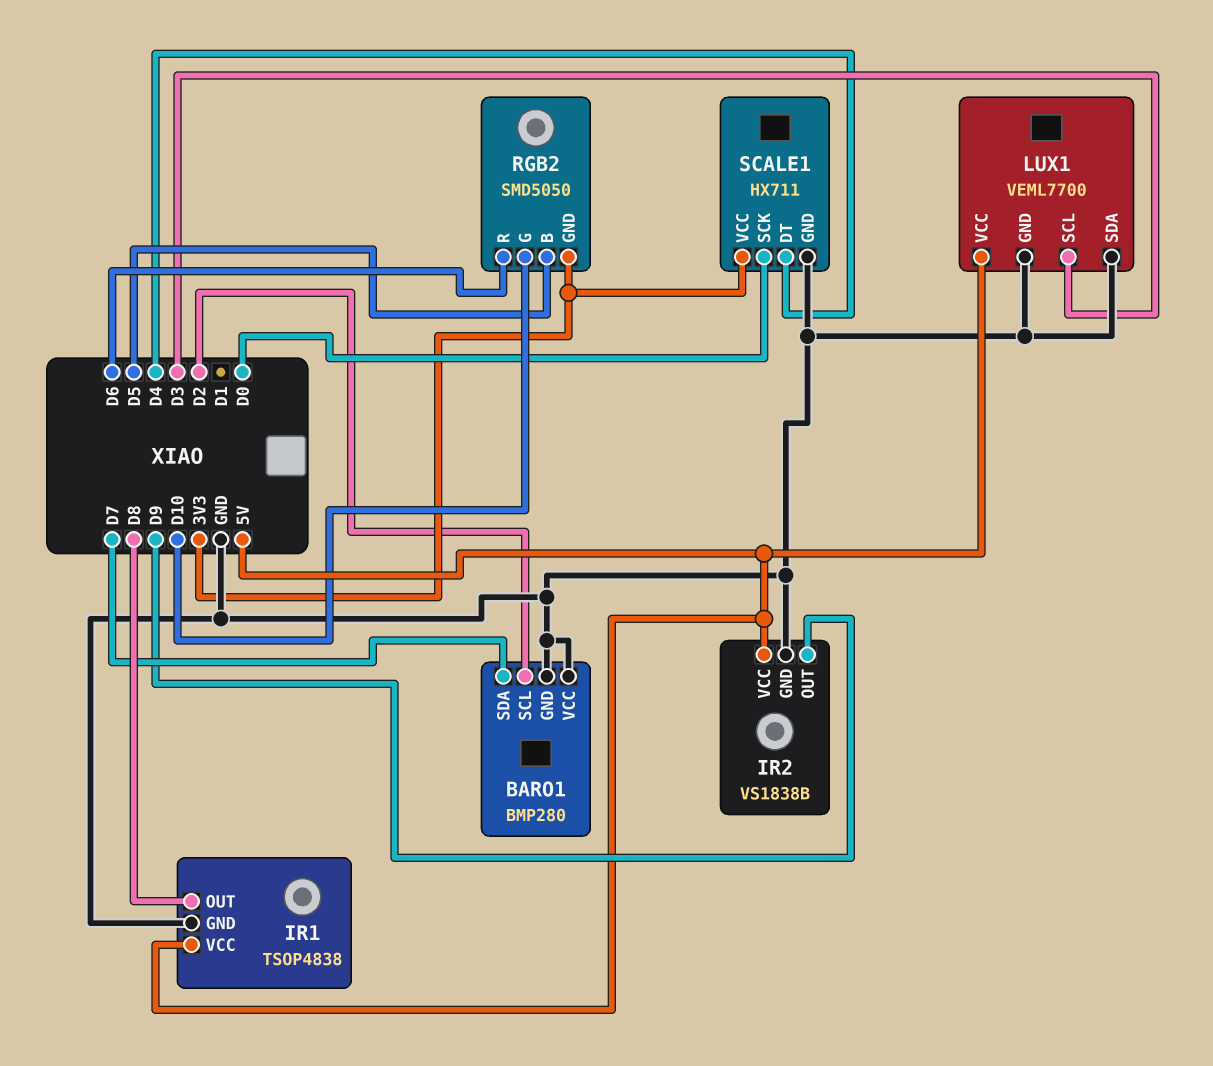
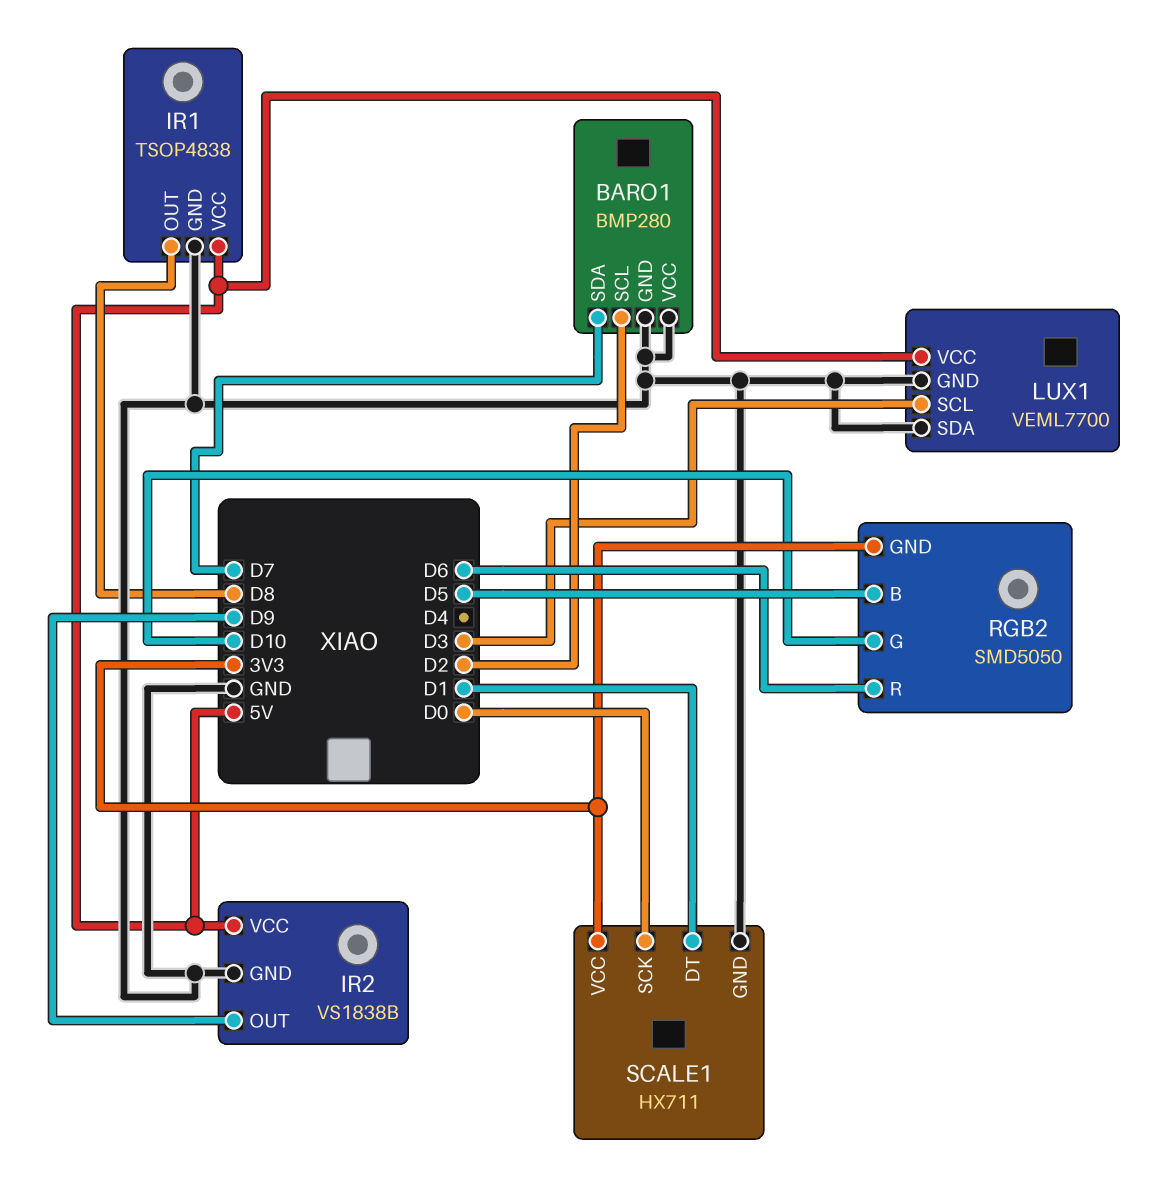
SCALE1 pin DT: D4 -> D1

